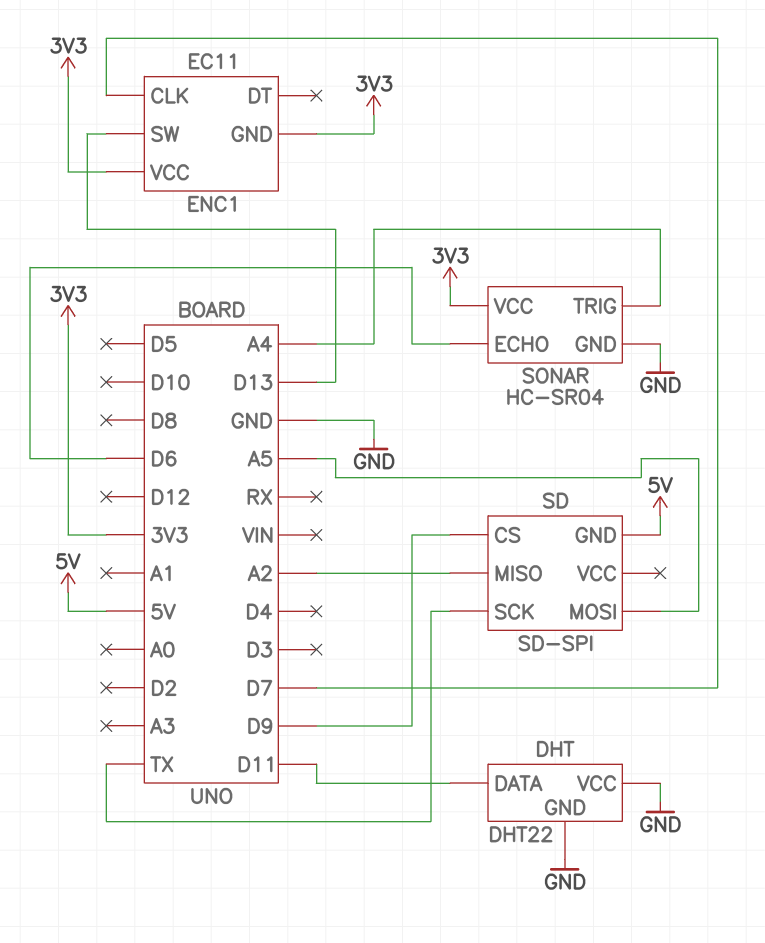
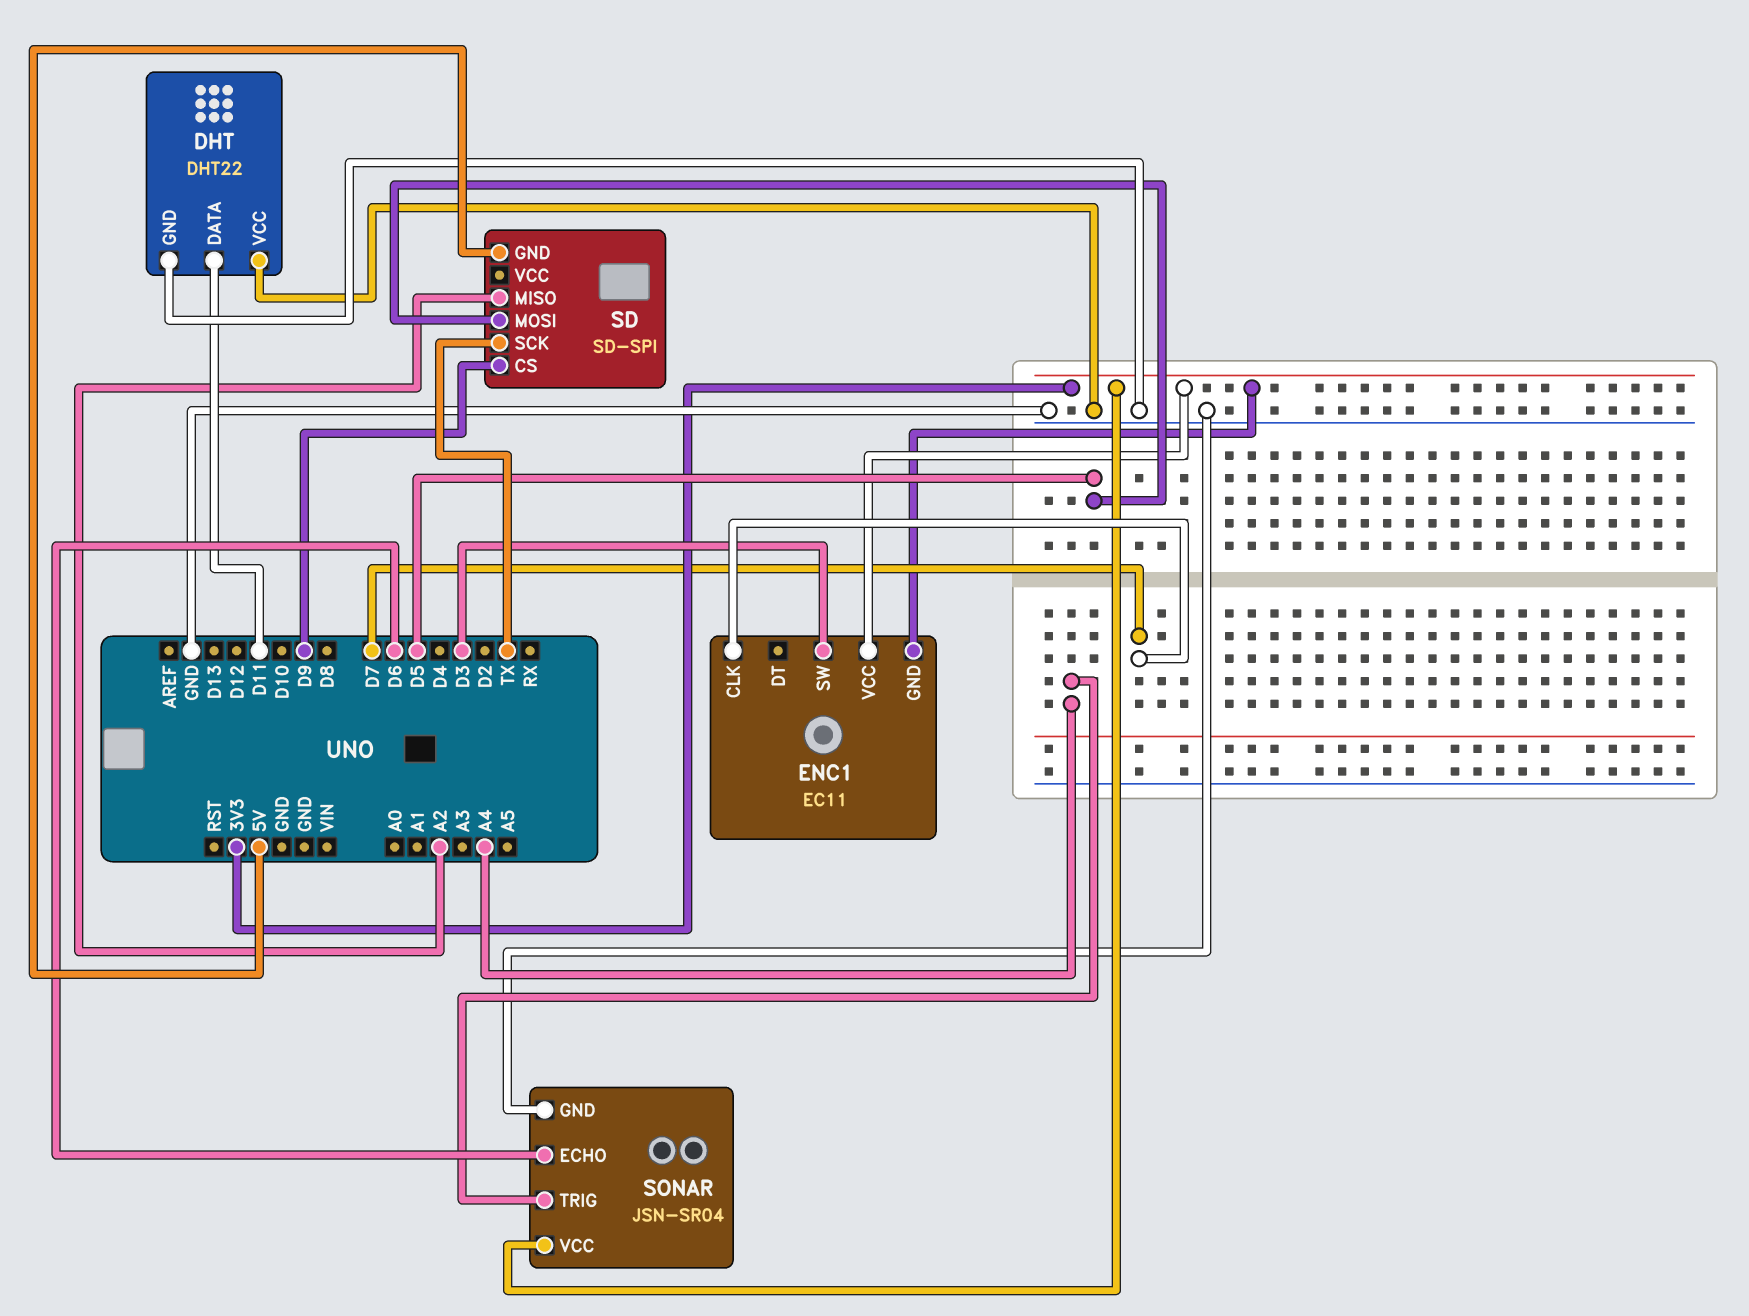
ENC1 pin SW: D13 -> D3
SD pin MOSI: A5 -> D5
SONAR: HC-SR04 -> JSN-SR04

